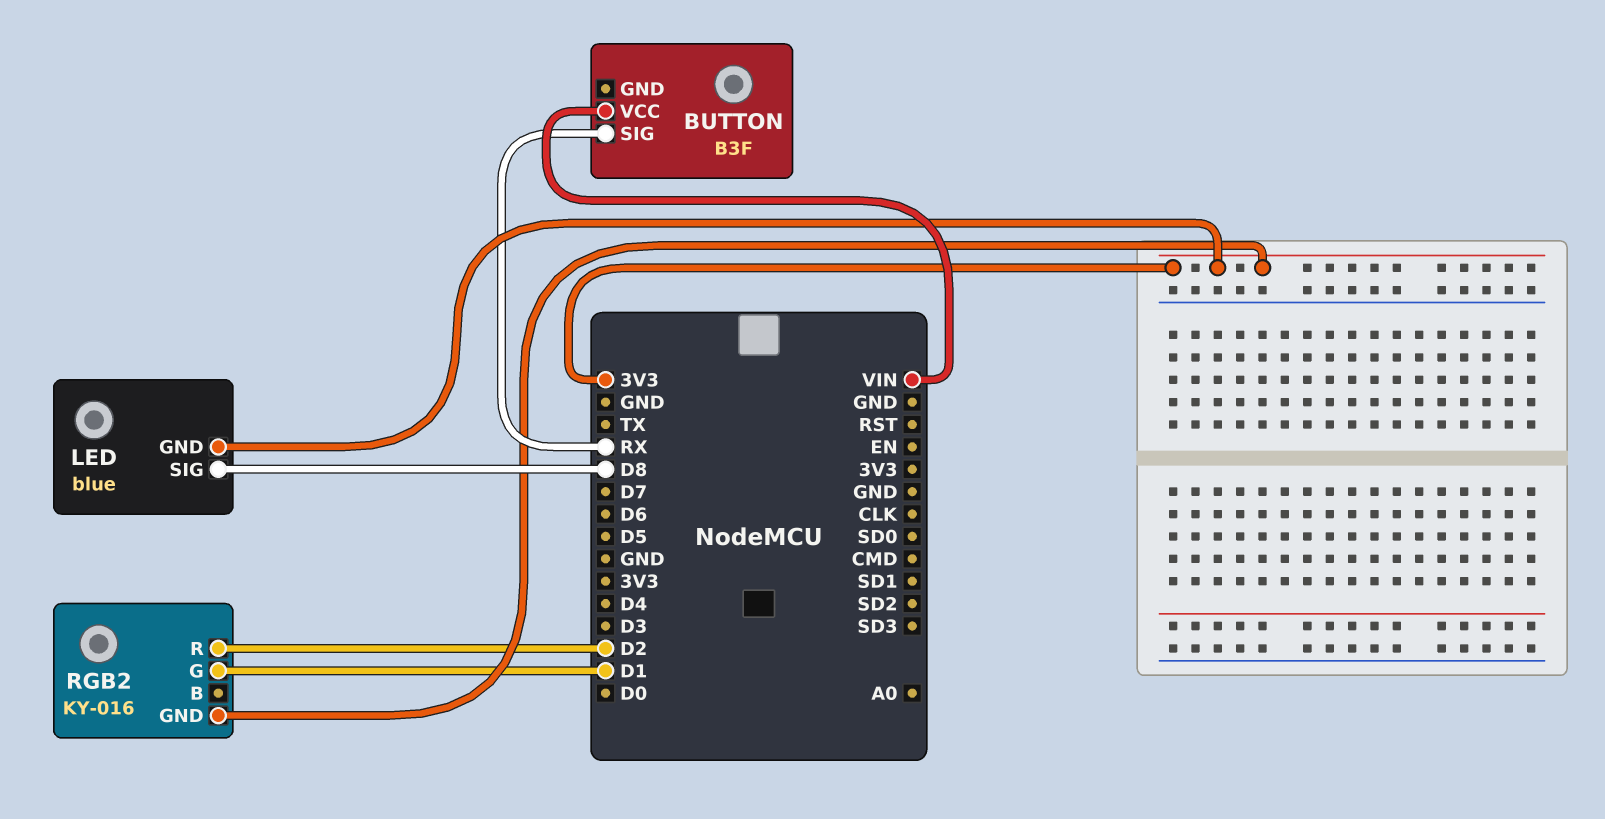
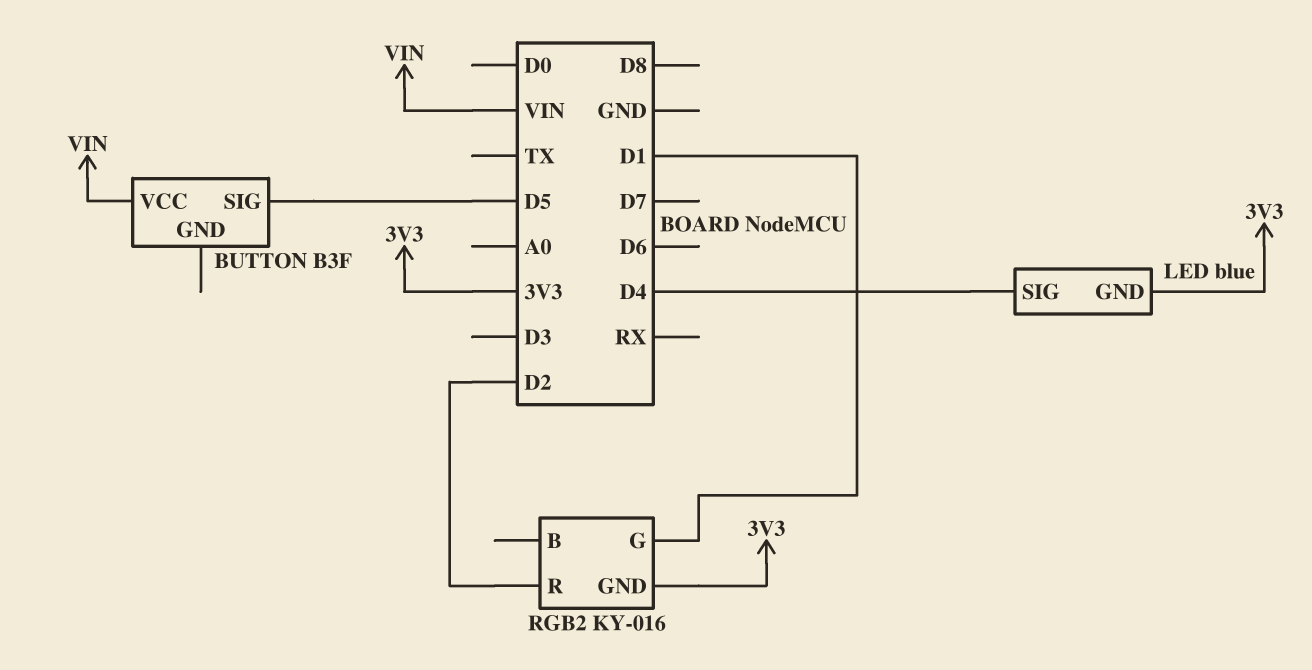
BUTTON pin SIG: RX -> D5
LED pin SIG: D8 -> D4

